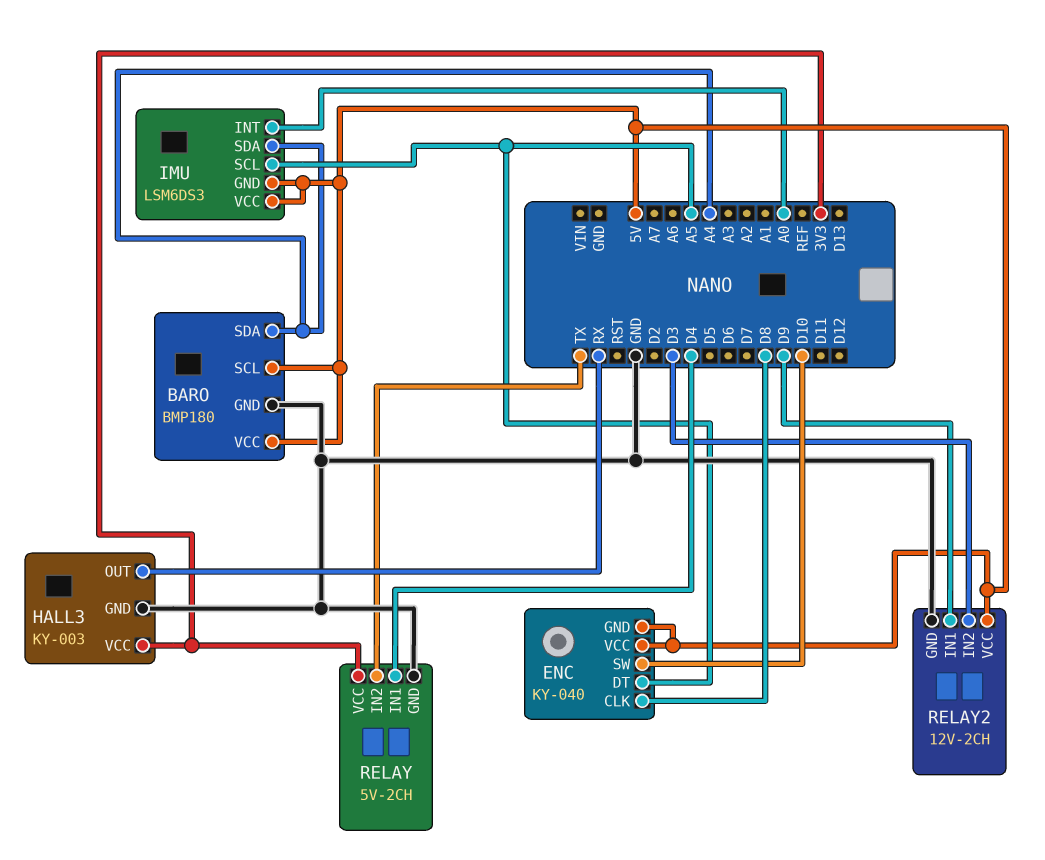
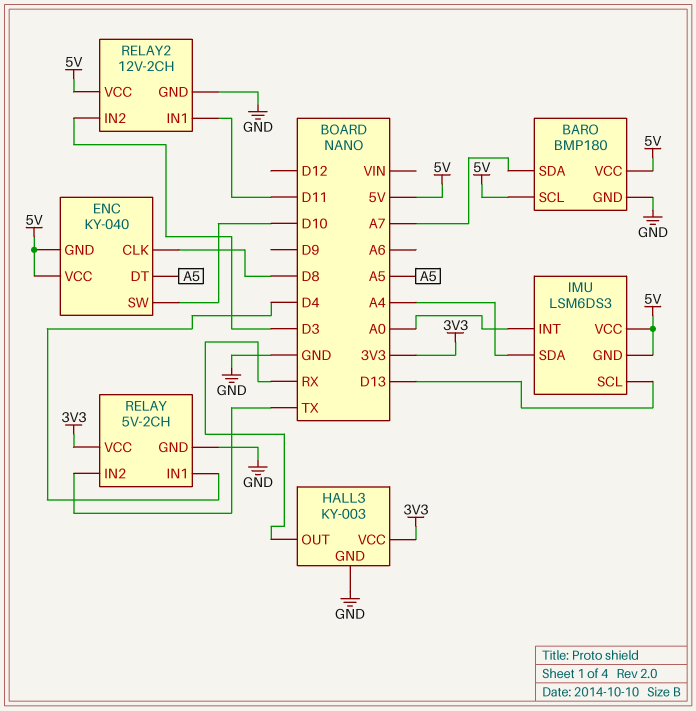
BARO pin SDA: A4 -> A7
IMU pin SCL: A5 -> D13
RELAY2 pin IN1: D9 -> D11

